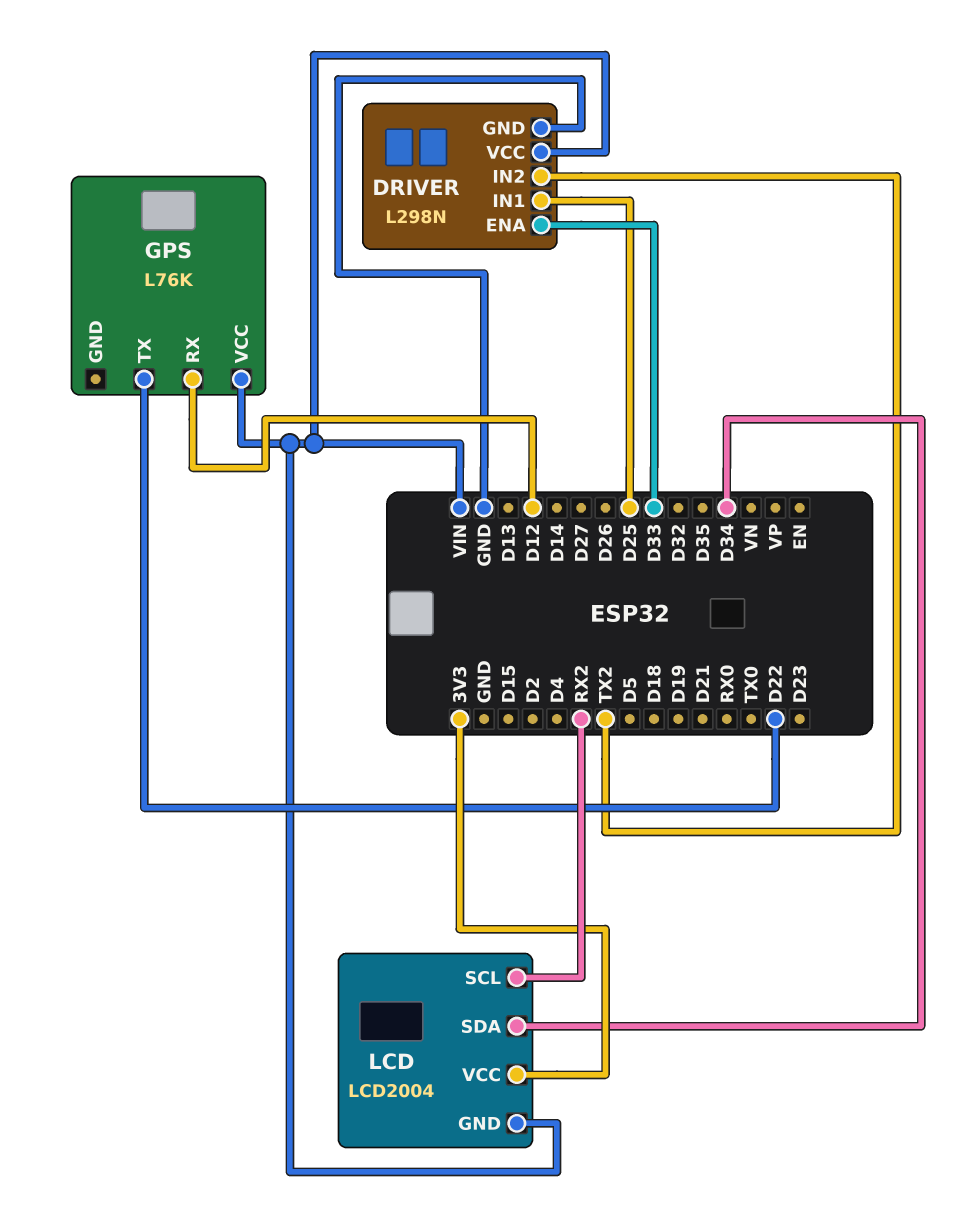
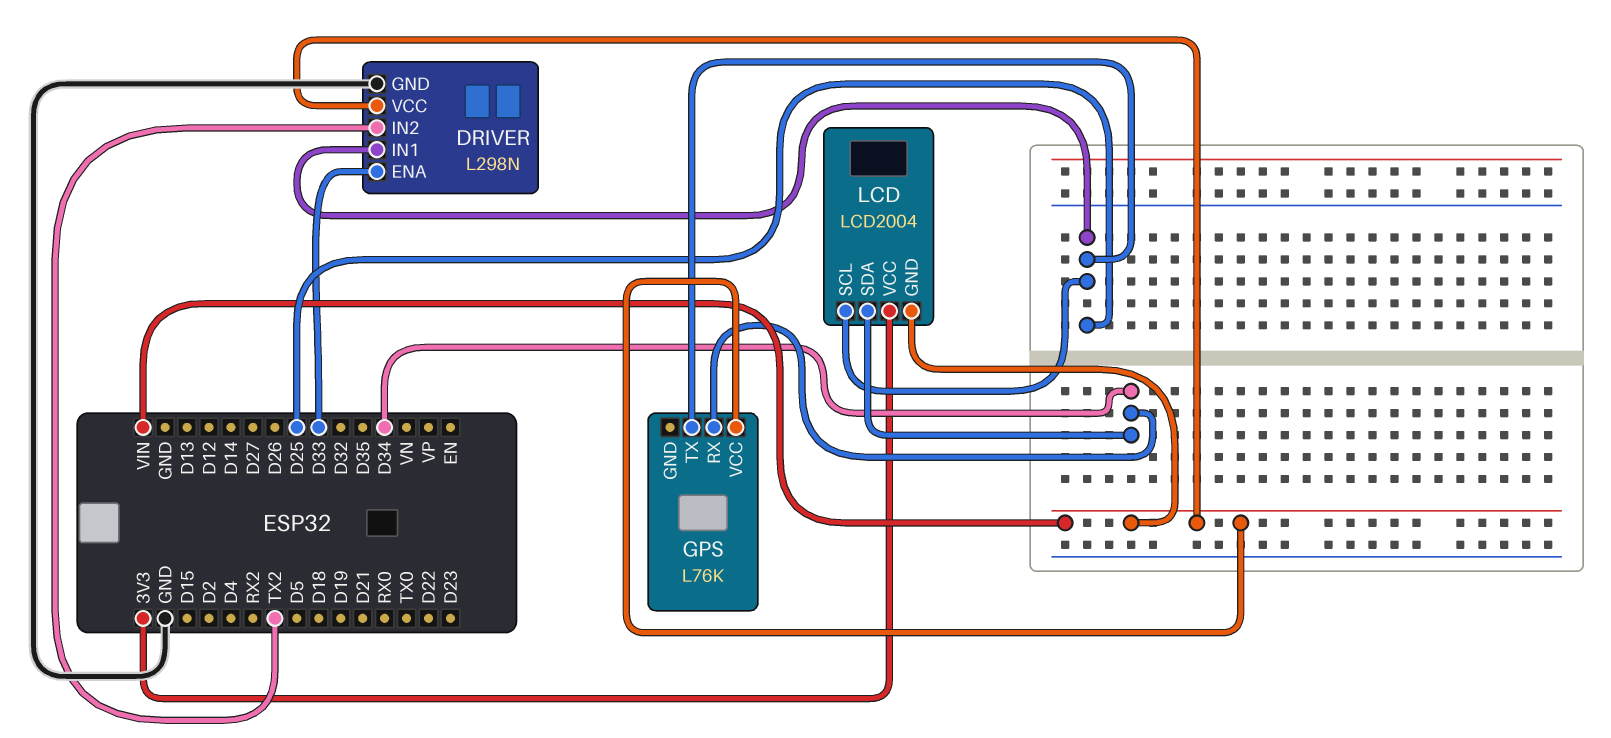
GPS pin RX: D12 -> D34
GPS pin TX: D22 -> D25
LCD pin SCL: RX2 -> D25

